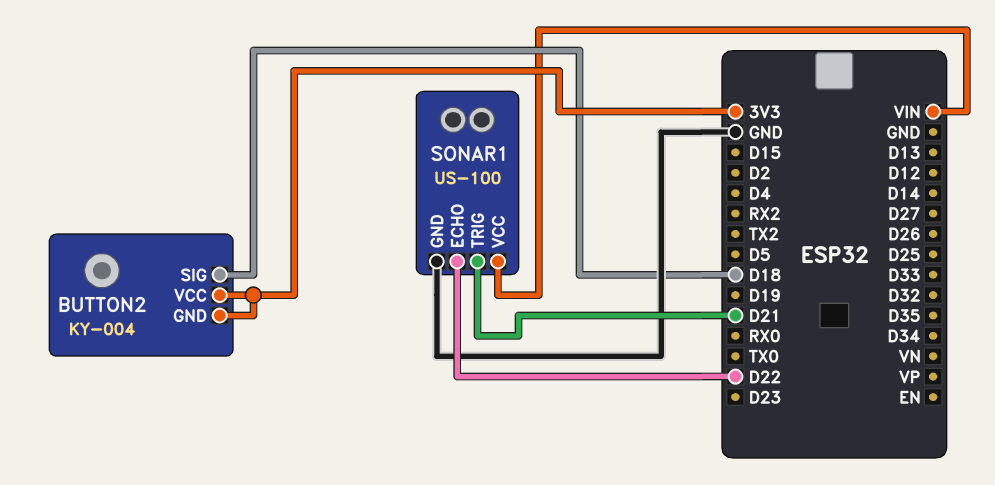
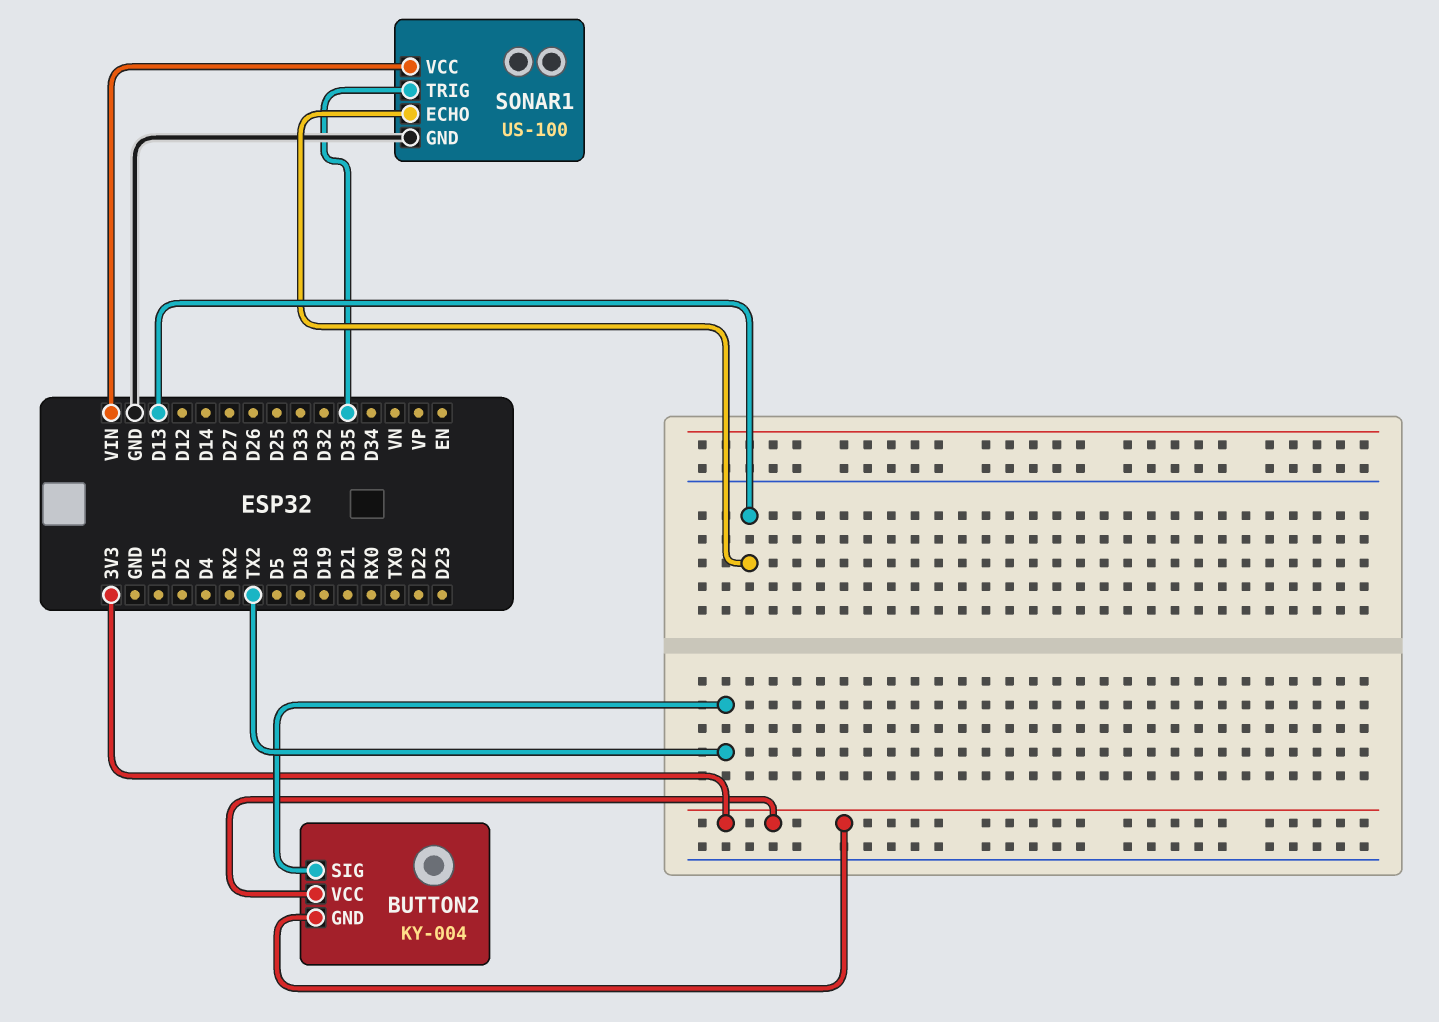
BUTTON2 pin SIG: D18 -> TX2
SONAR1 pin ECHO: D22 -> D13
SONAR1 pin TRIG: D21 -> D35

